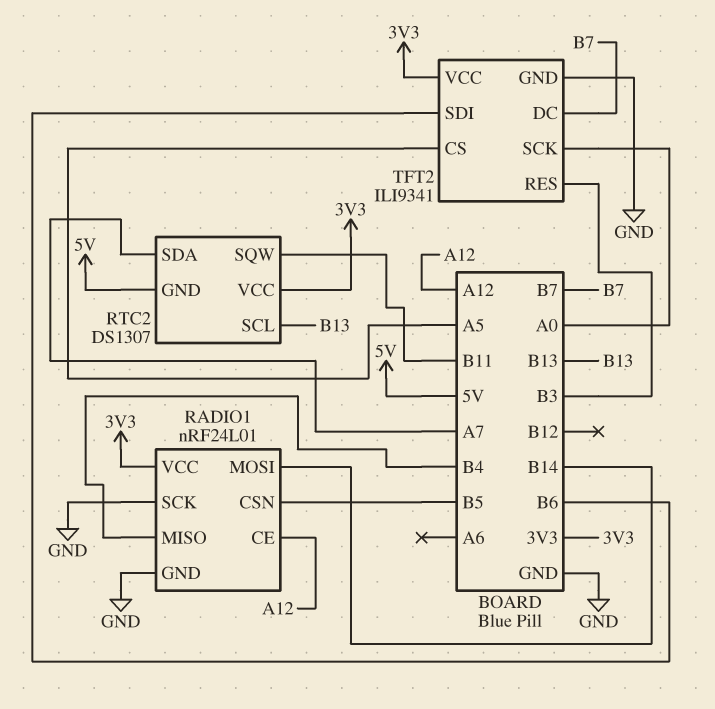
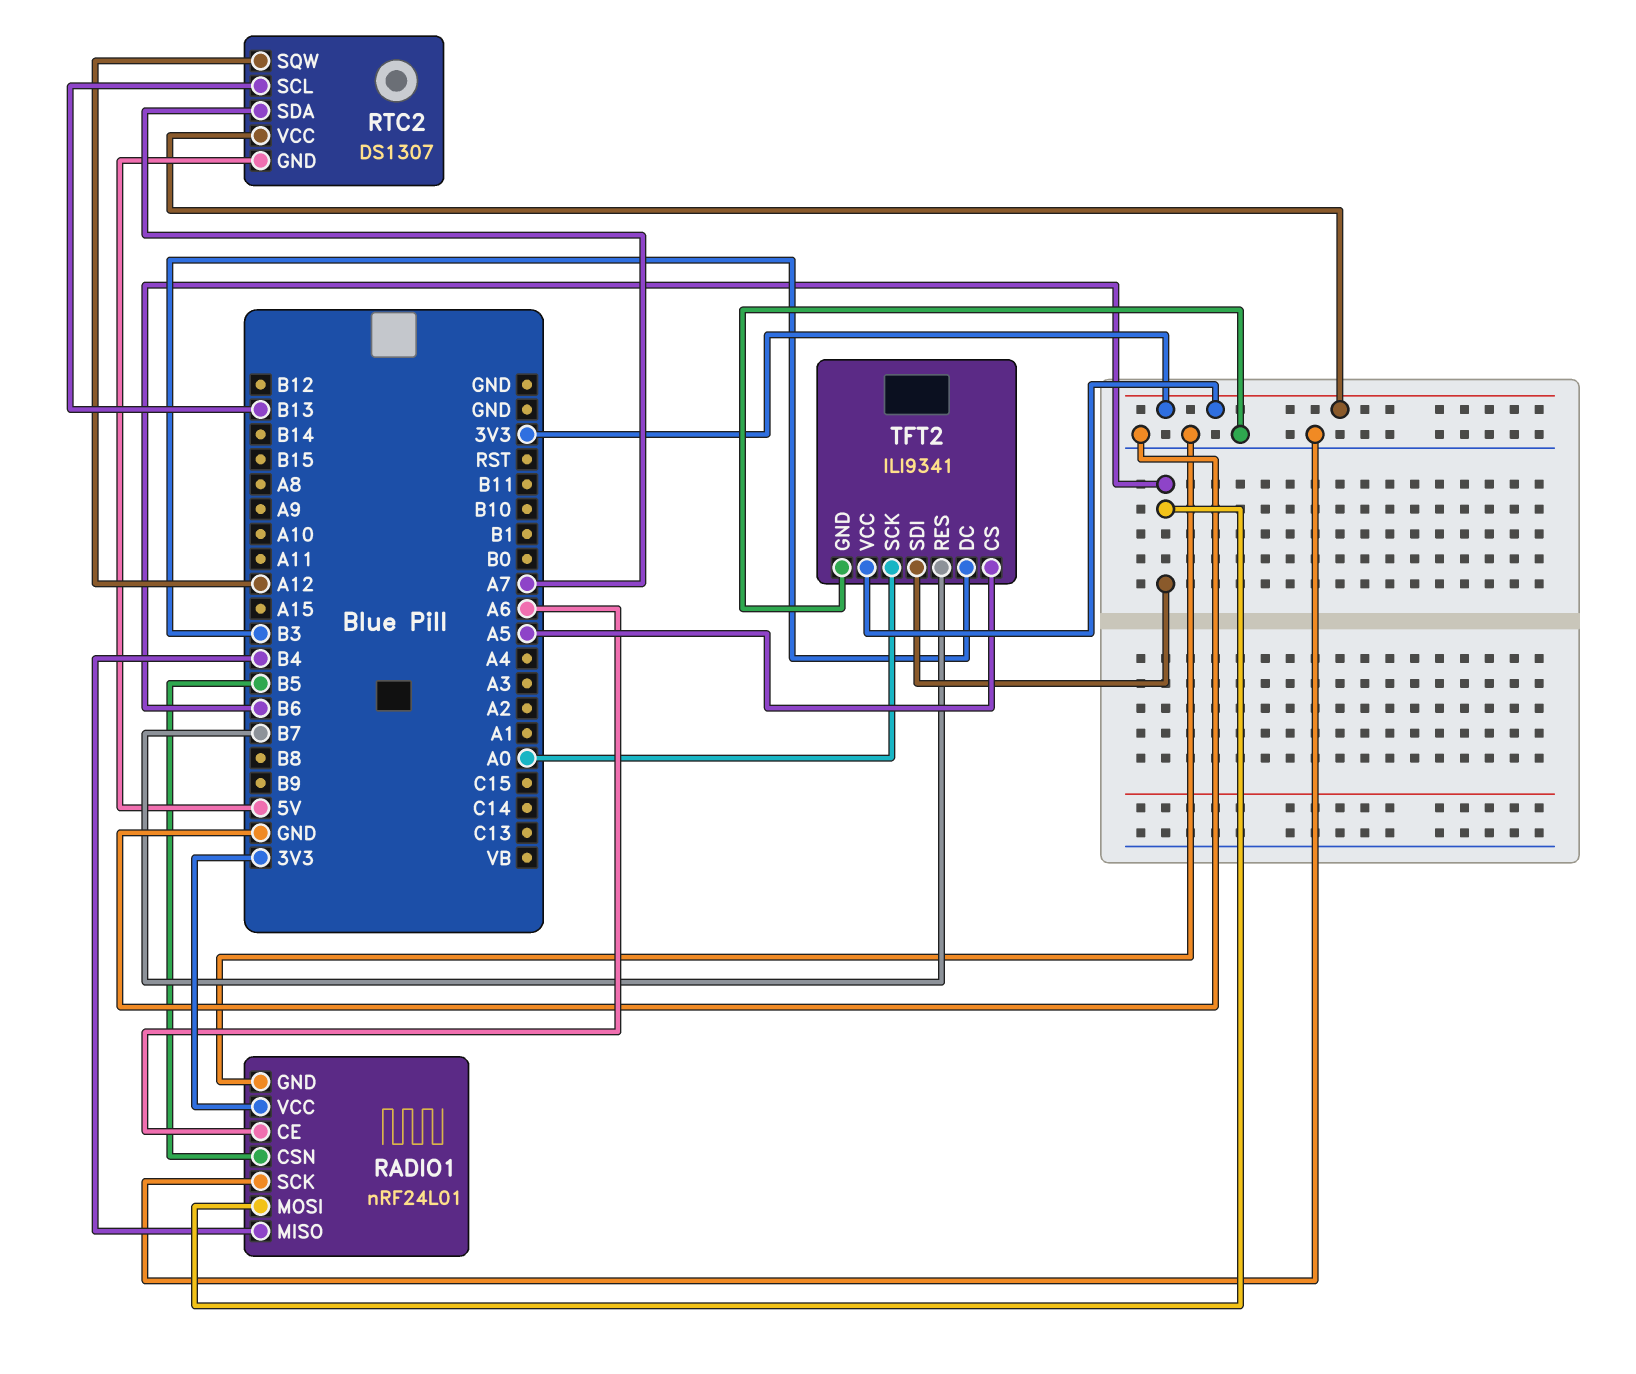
RADIO1 pin CE: A12 -> A6
RADIO1 pin MOSI: B14 -> B6
RTC2 pin SQW: B11 -> A12
TFT2 pin DC: B7 -> B3
TFT2 pin RES: B3 -> B7

